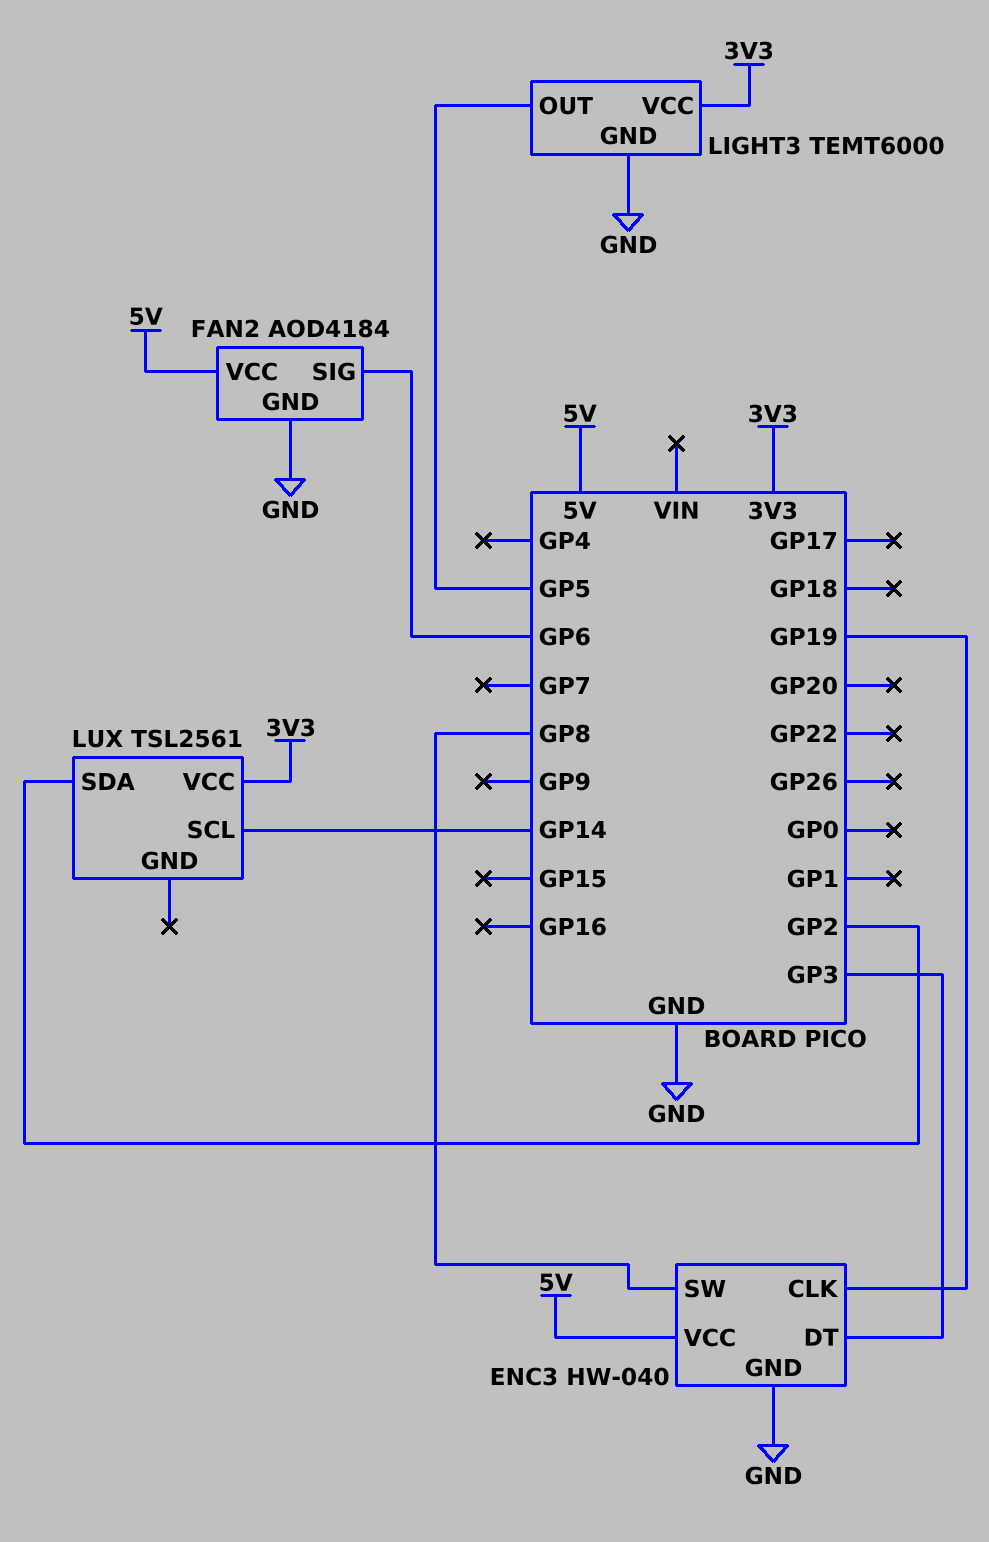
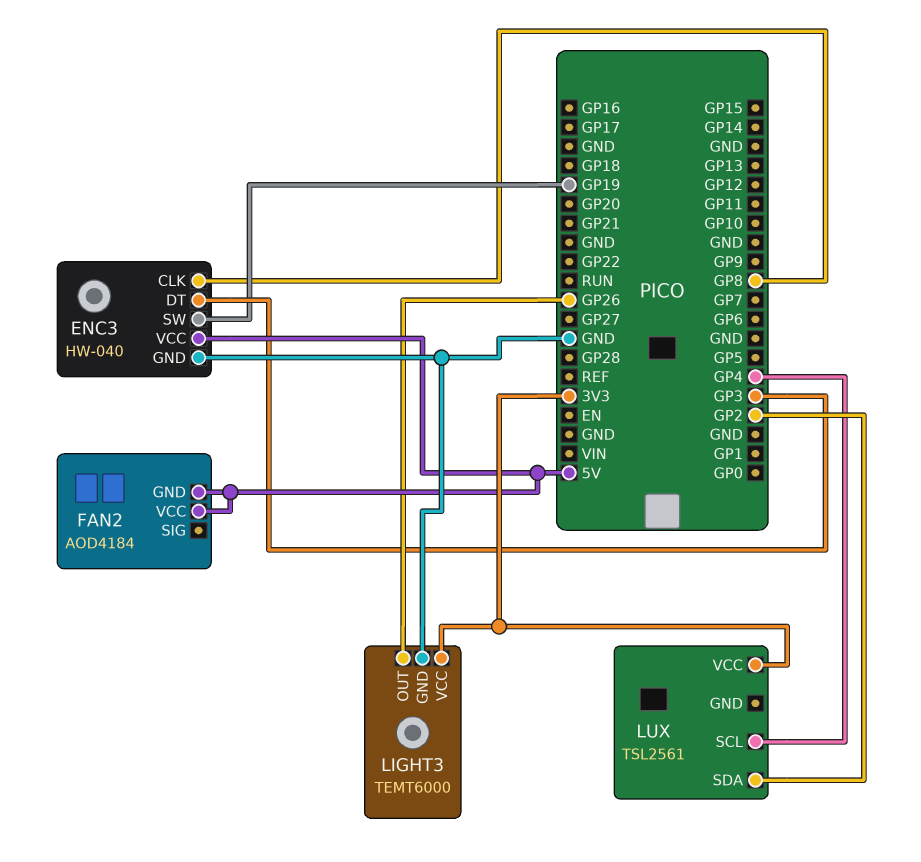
ENC3 pin CLK: GP19 -> GP8
ENC3 pin SW: GP8 -> GP19
FAN2 pin GND: GND -> 5V
FAN2 pin SIG: GP6 -> none
LIGHT3 pin OUT: GP5 -> GP26
LUX pin SCL: GP14 -> GP4

